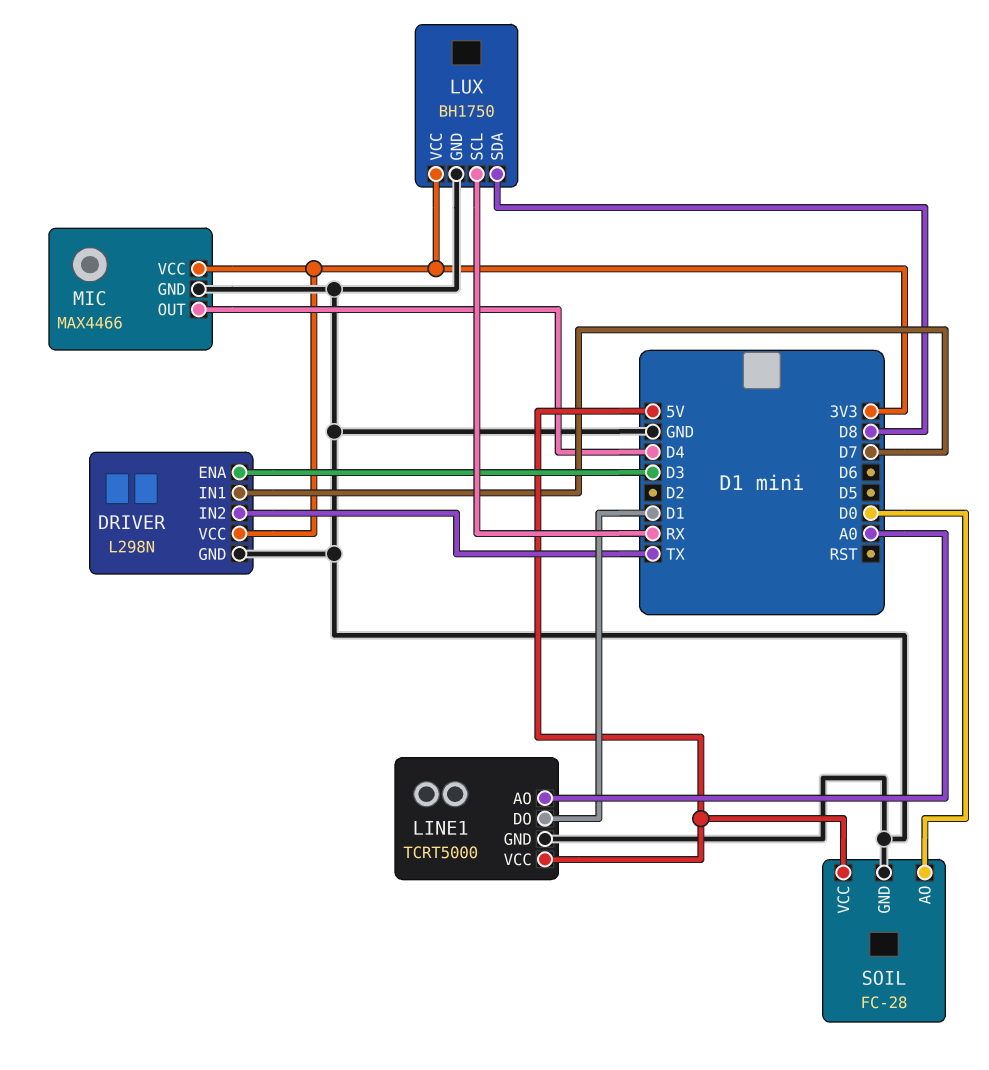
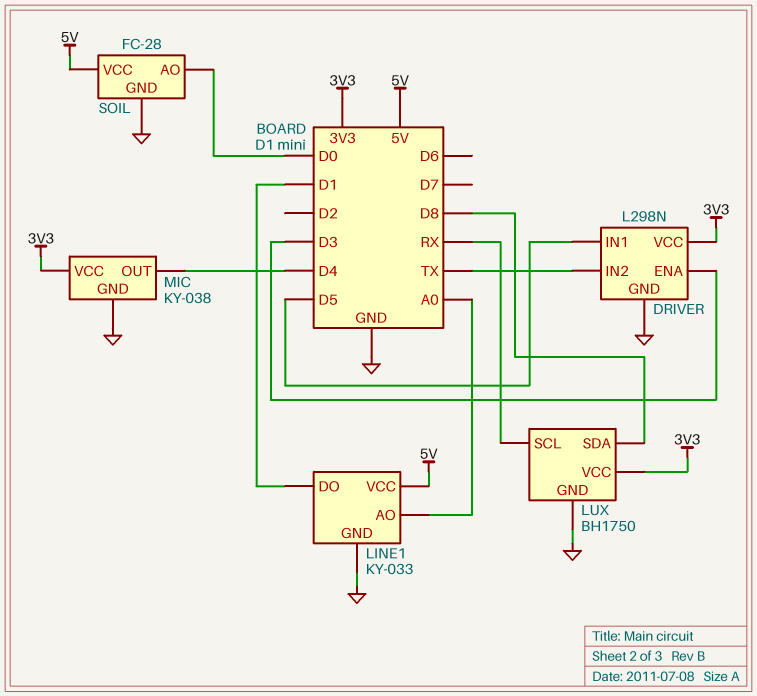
DRIVER pin IN1: D7 -> D5
LINE1: TCRT5000 -> KY-033
MIC: MAX4466 -> KY-038

